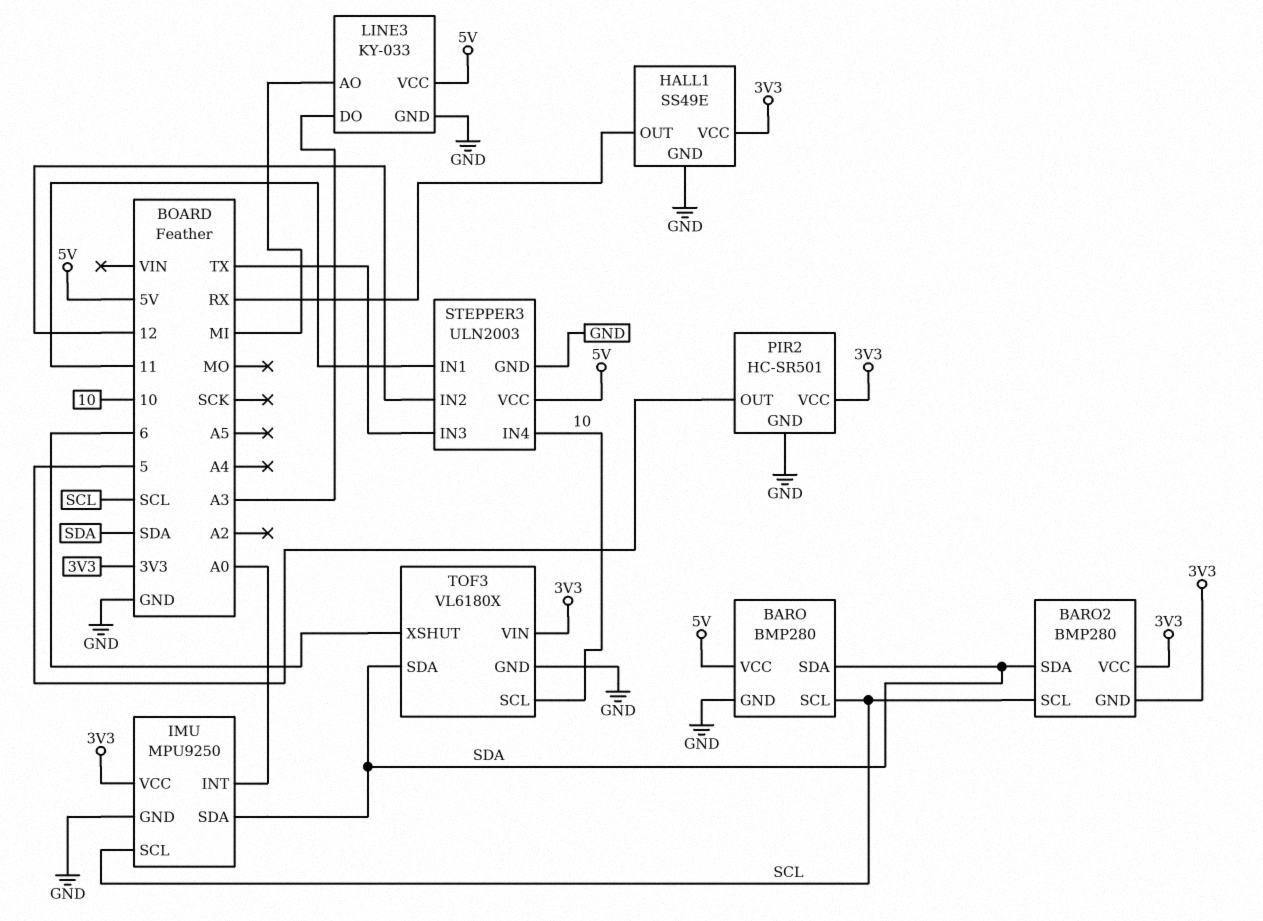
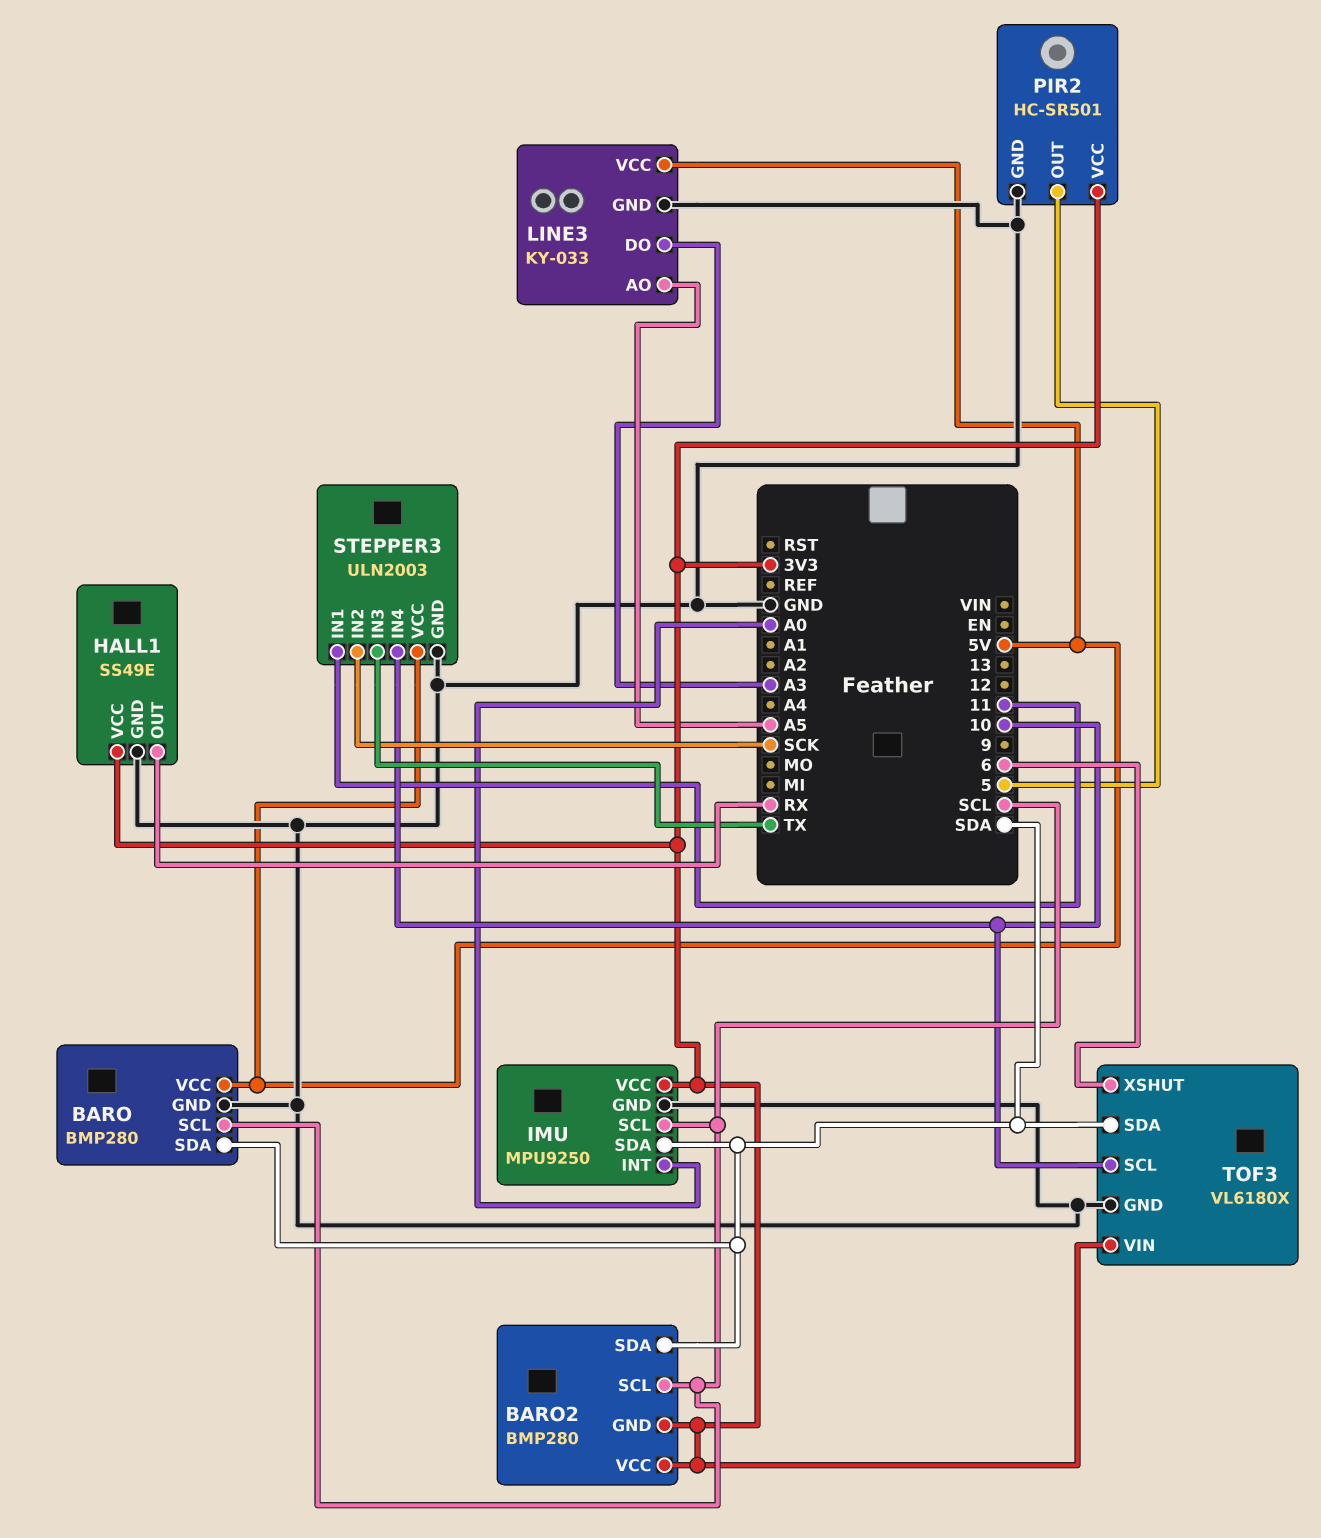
LINE3 pin AO: MI -> A5
STEPPER3 pin IN2: 12 -> SCK

